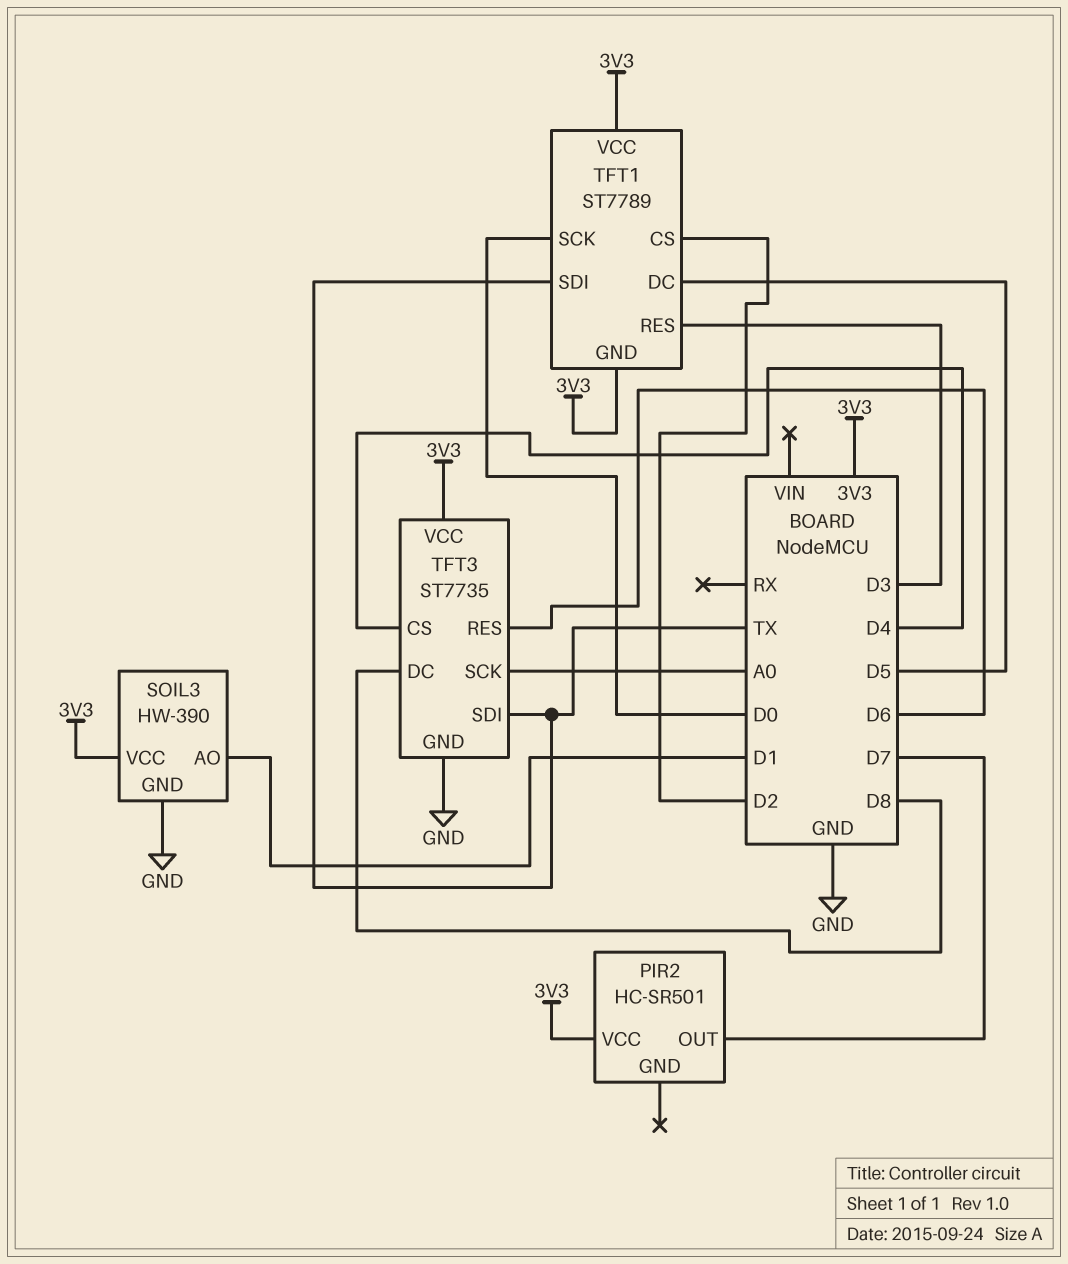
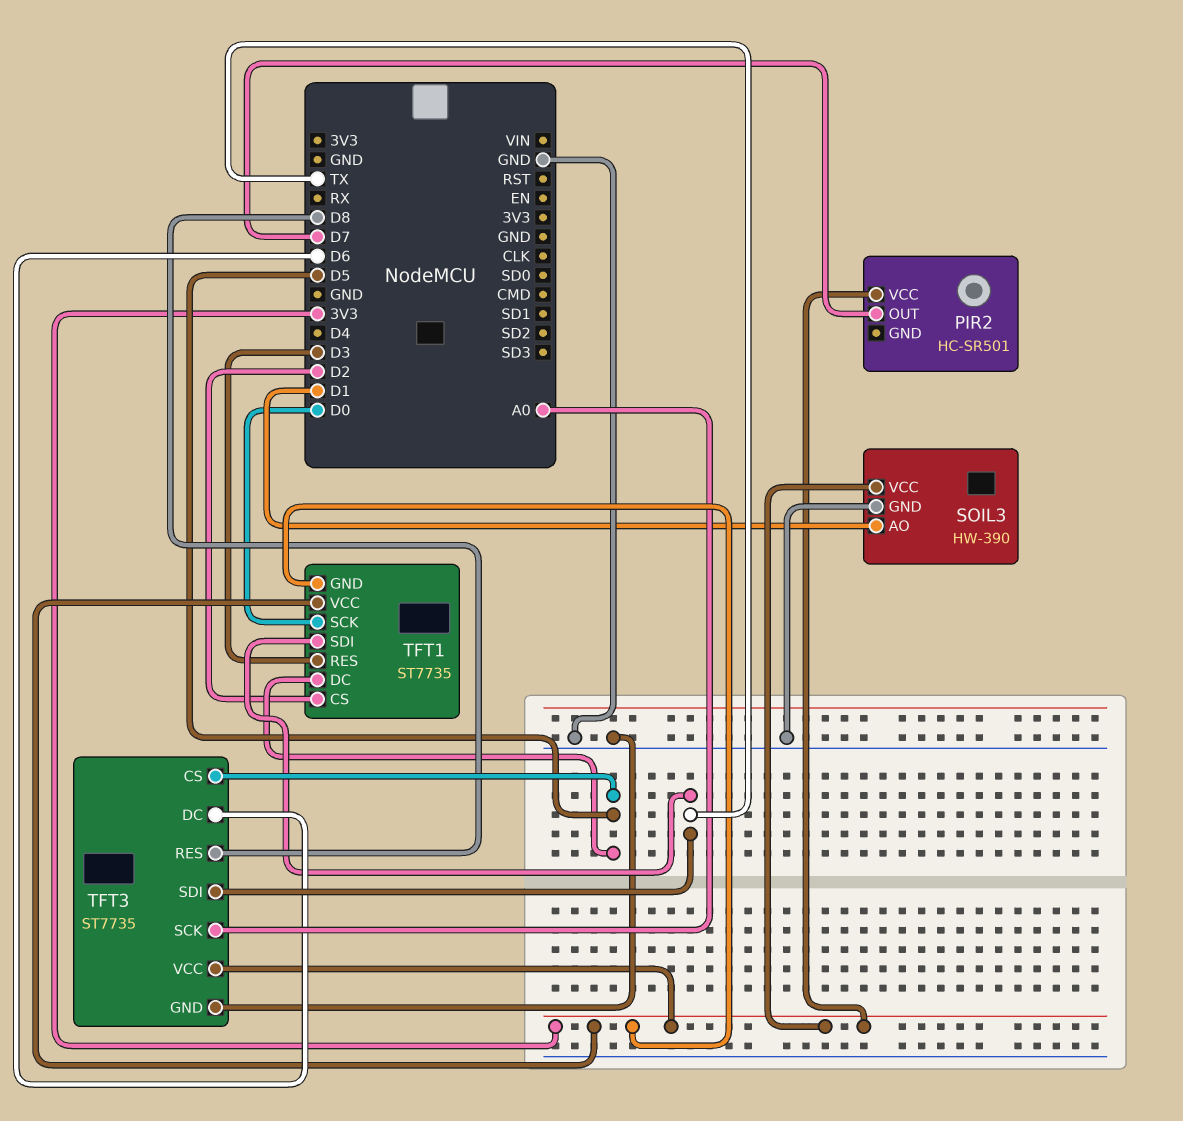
TFT1: ST7789 -> ST7735
TFT3 pin CS: D4 -> D5
TFT3 pin DC: D8 -> D6
TFT3 pin RES: D6 -> D8

